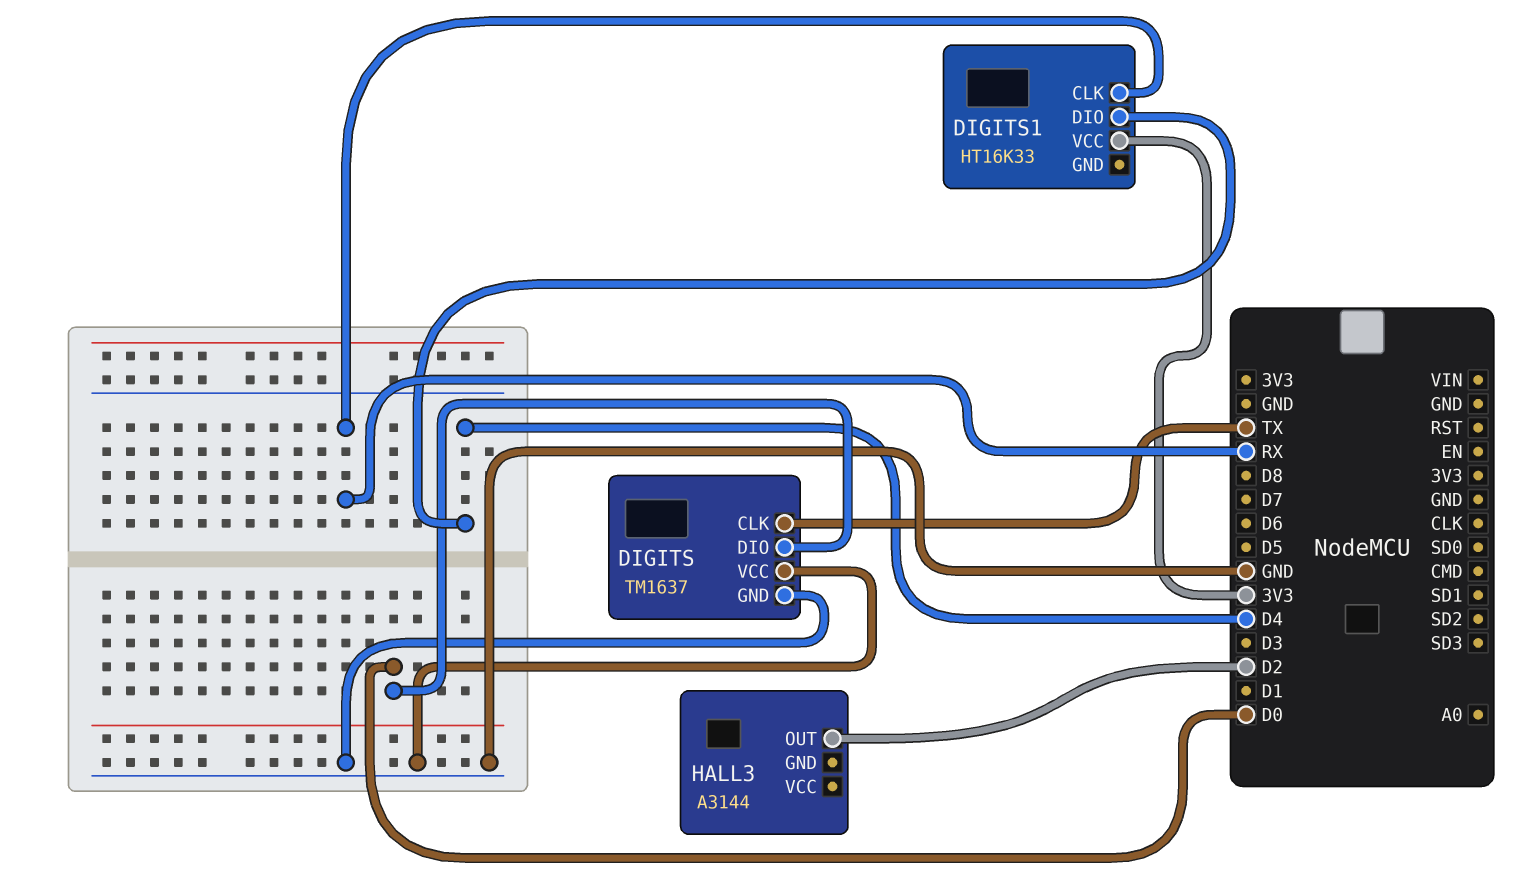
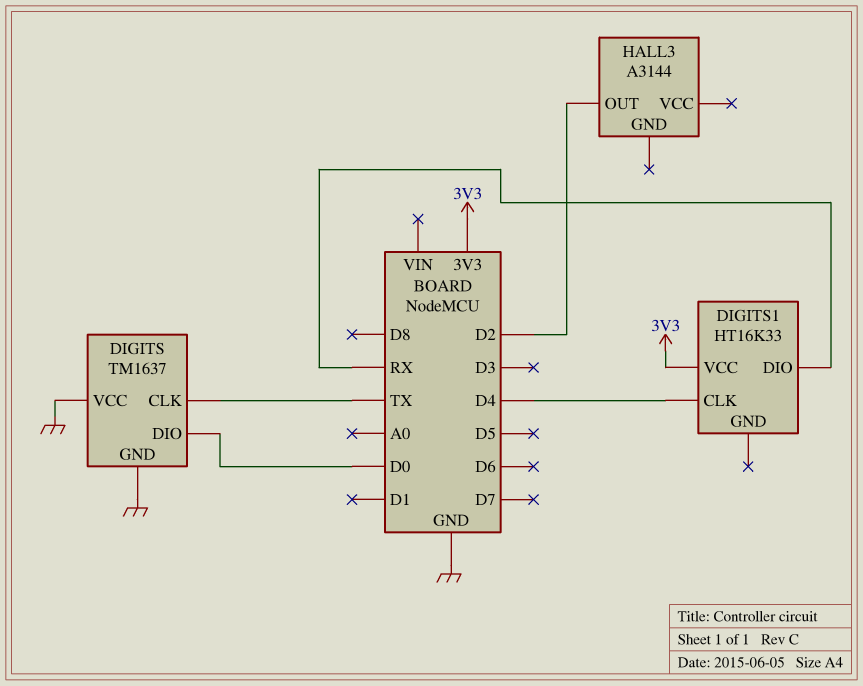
DIGITS1 pin CLK: RX -> D4
DIGITS1 pin DIO: D4 -> RX

